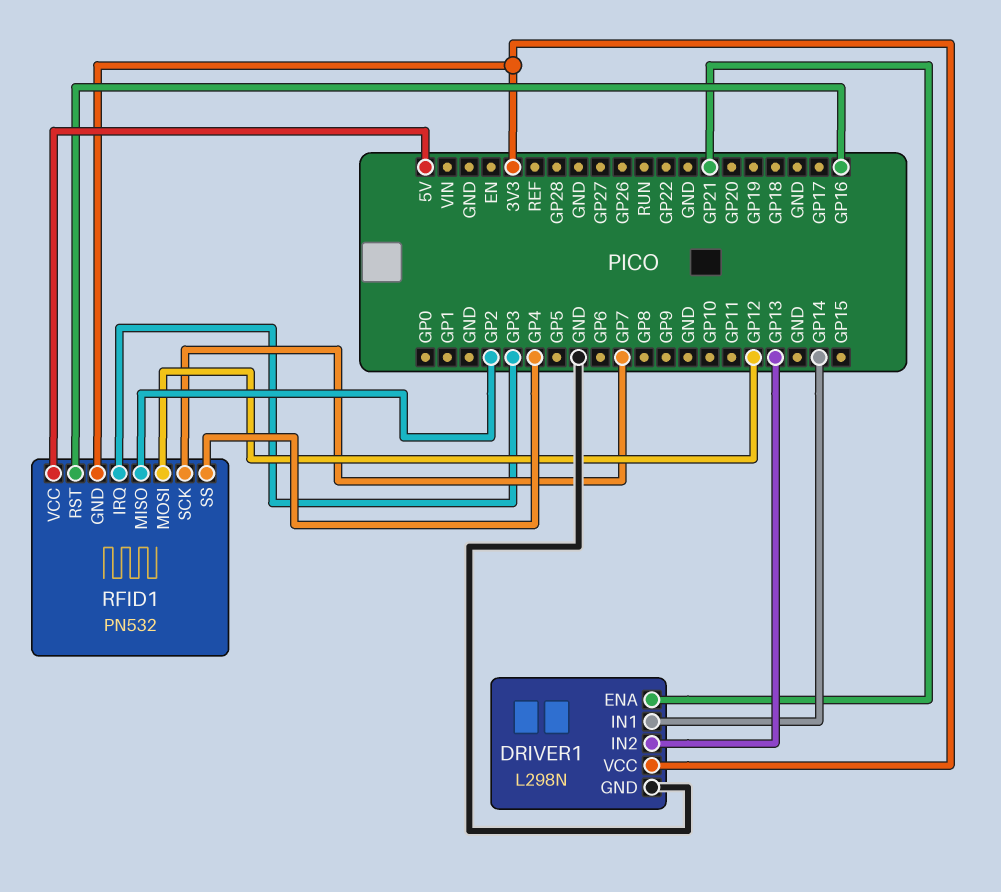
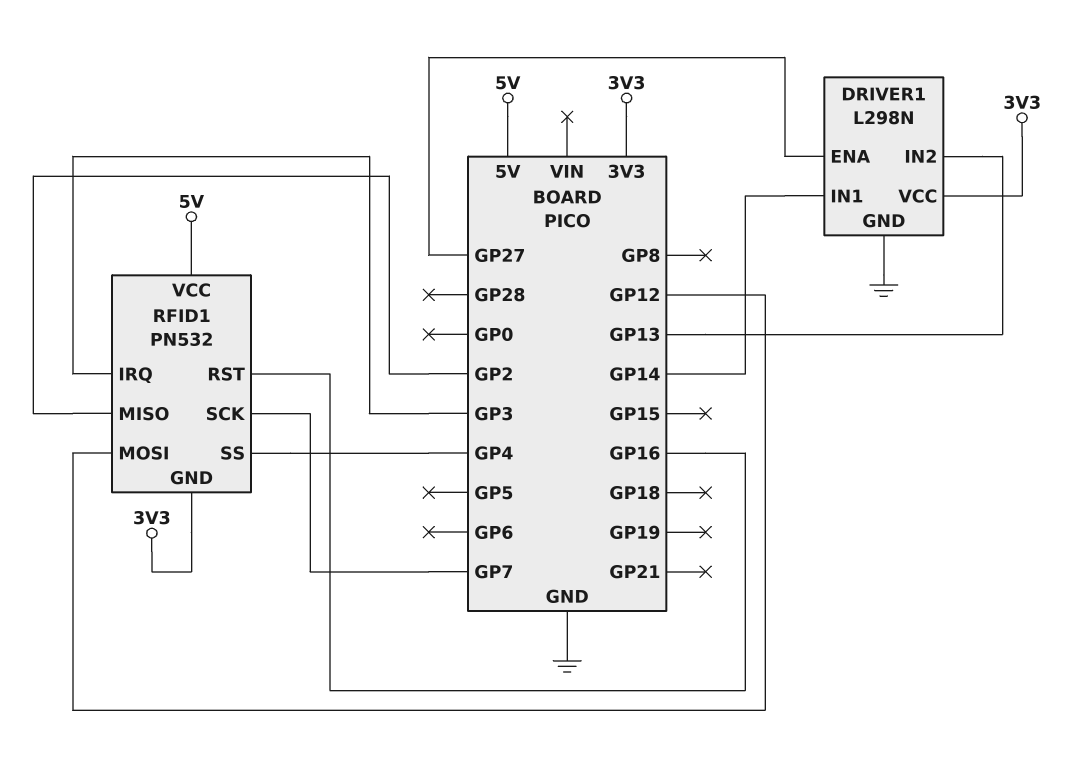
DRIVER1 pin ENA: GP21 -> GP27

